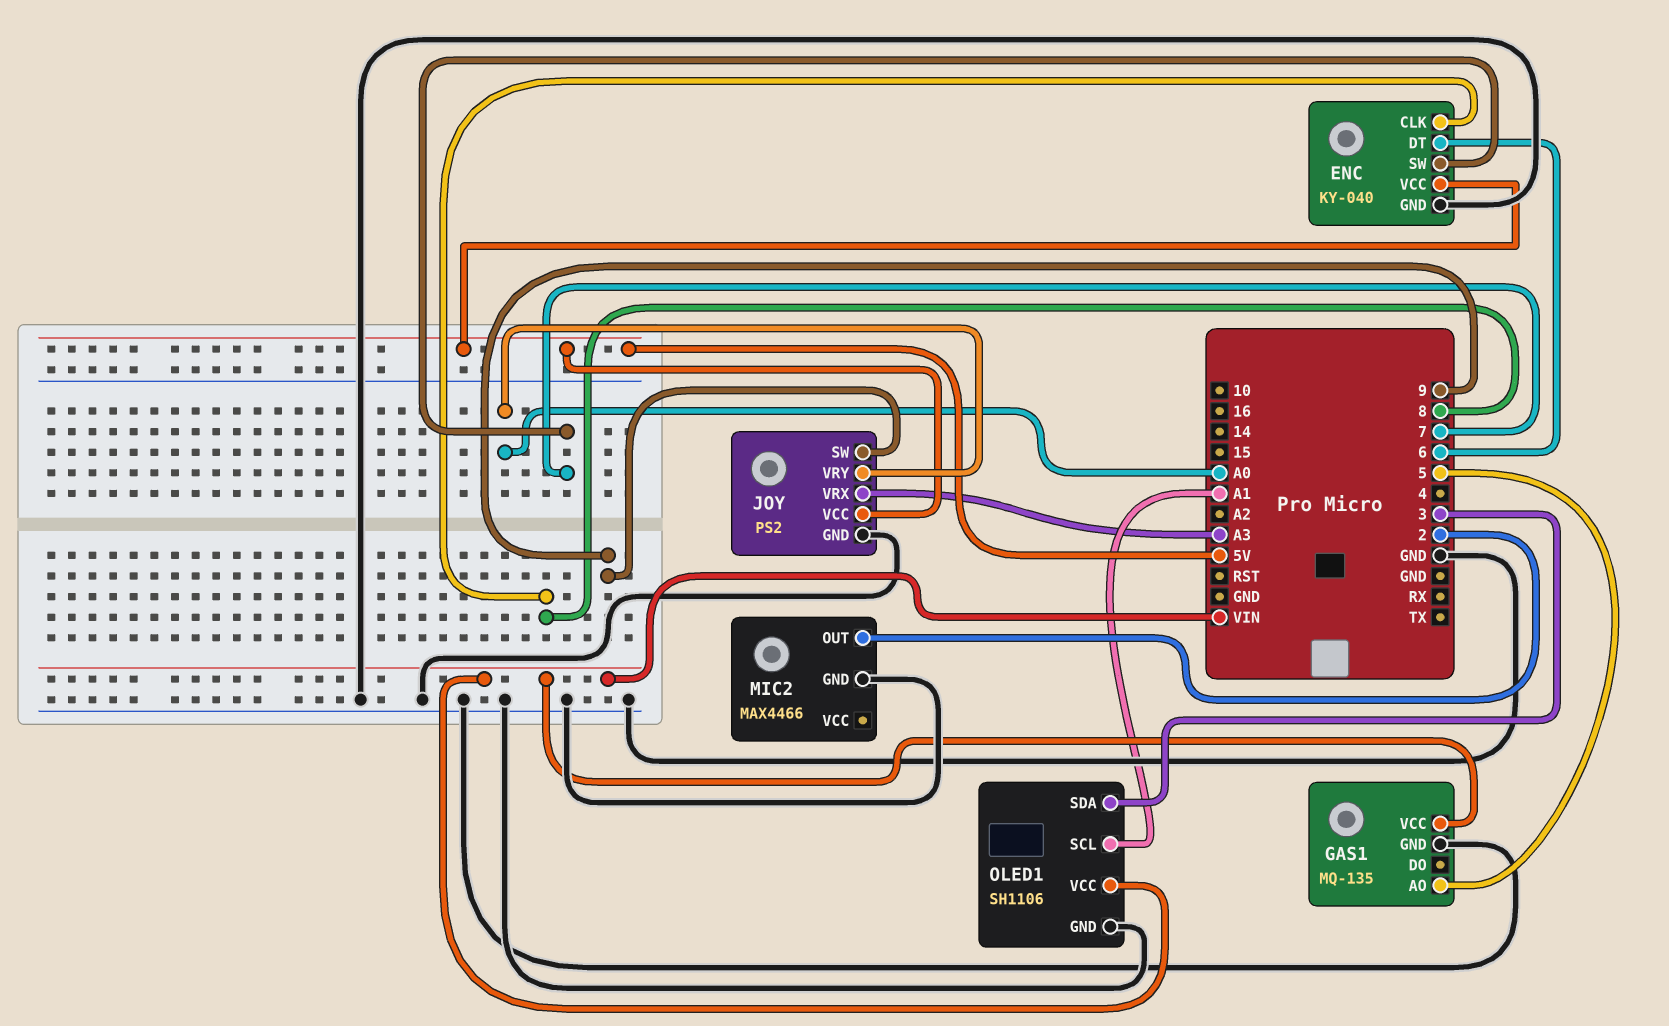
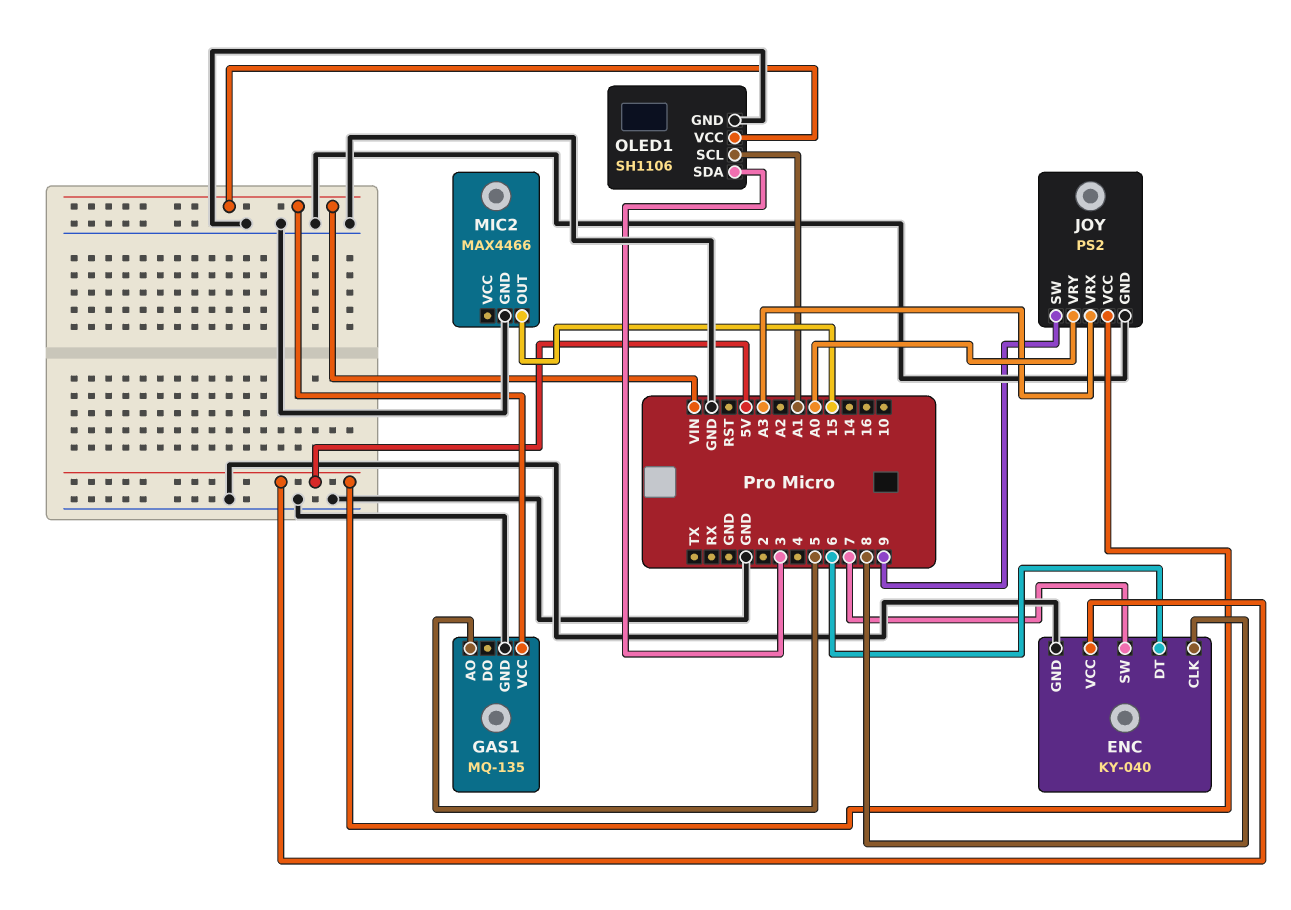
MIC2 pin OUT: 2 -> 15

